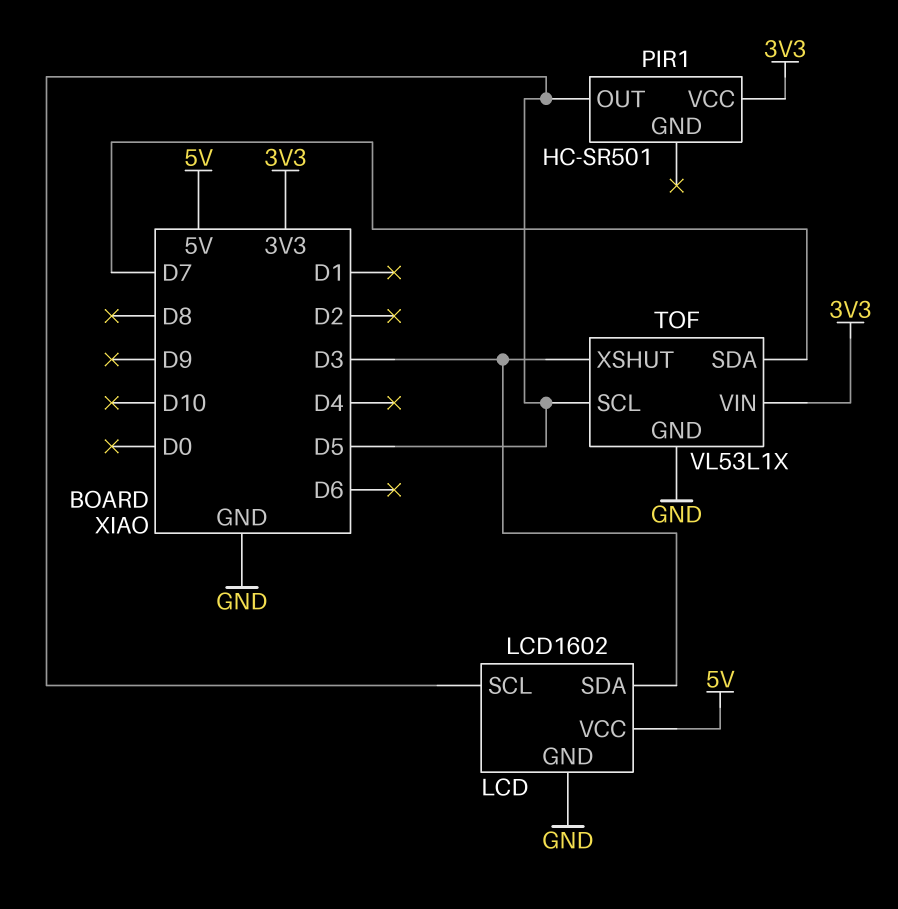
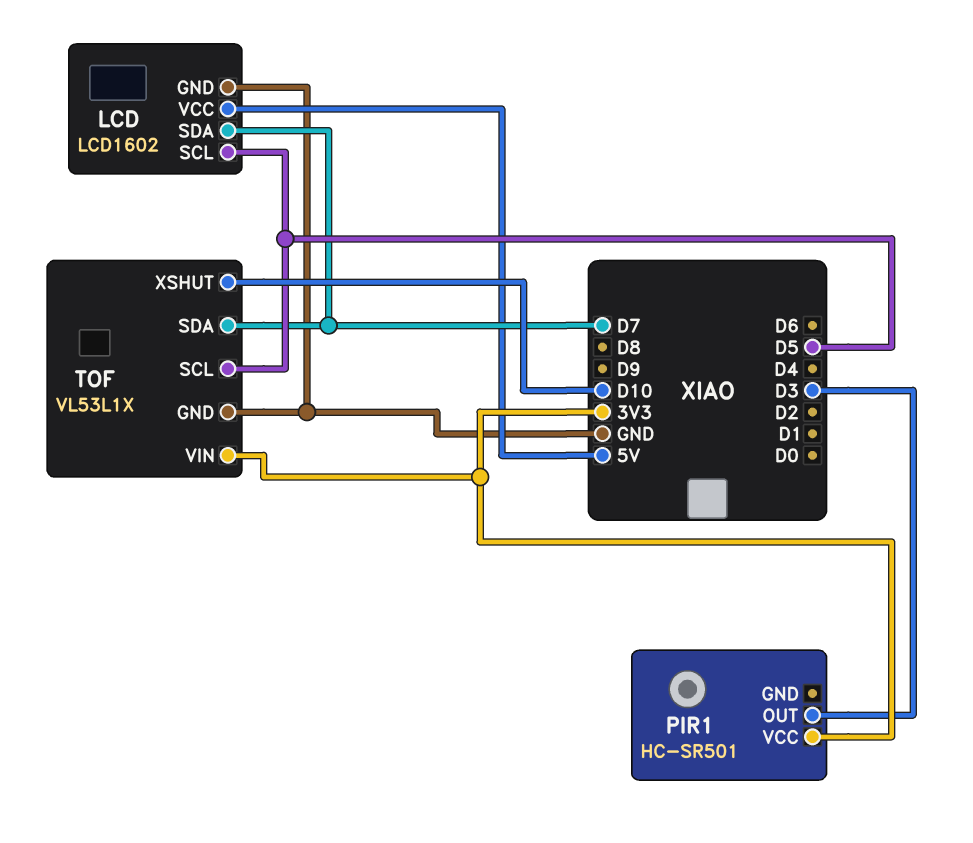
LCD pin SDA: D3 -> D7
PIR1 pin OUT: D5 -> D3
TOF pin XSHUT: D3 -> D10

